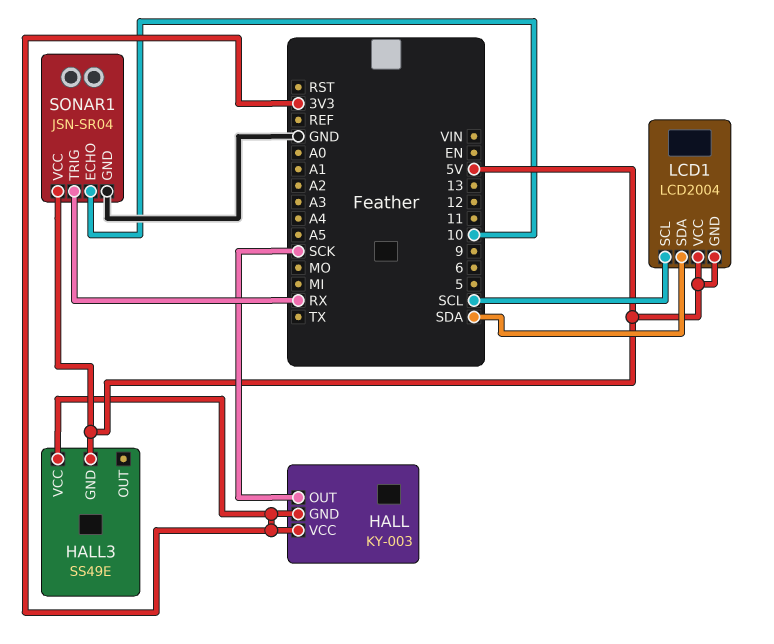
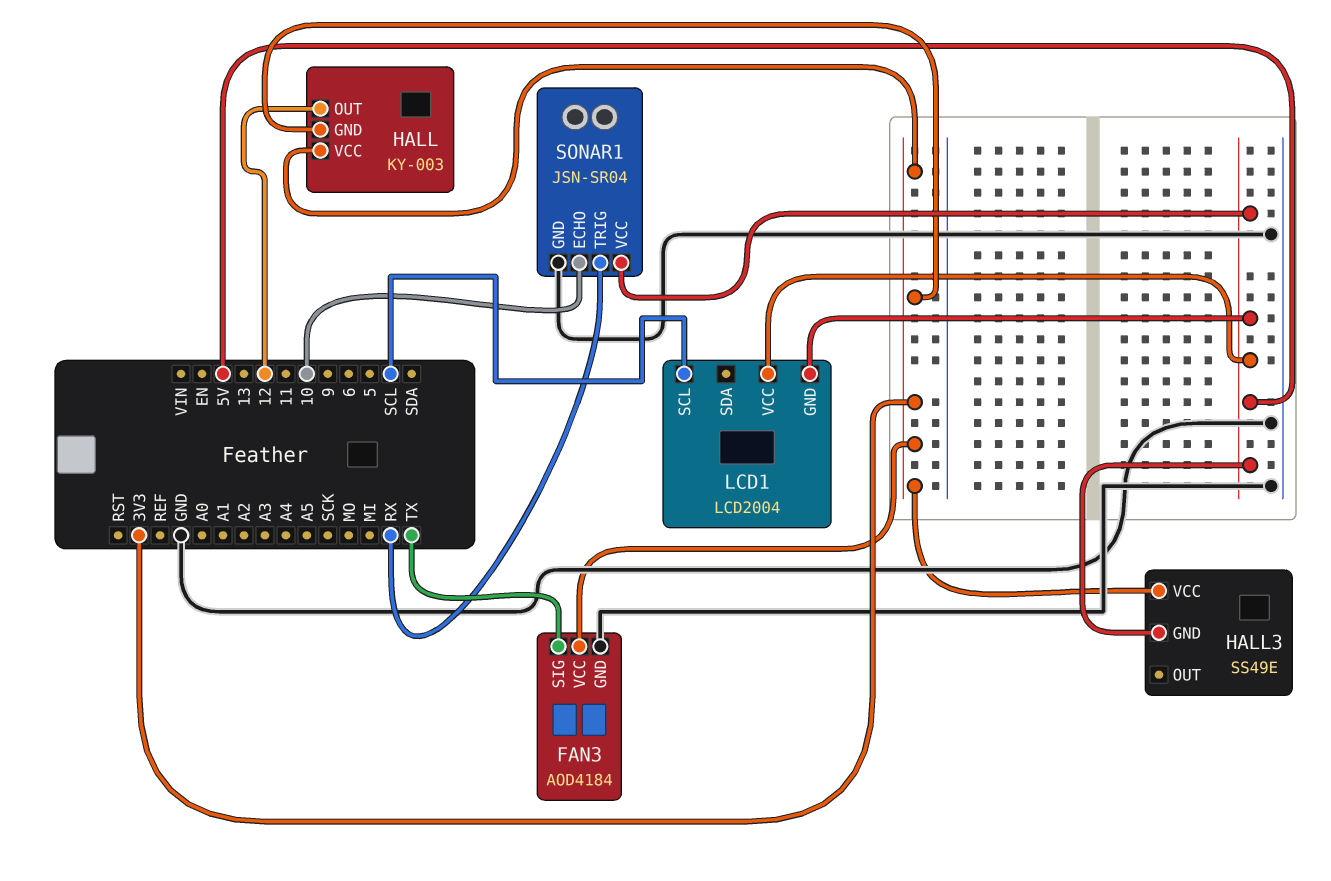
FAN3: none -> AOD4184
FAN3 pin GND: none -> GND
FAN3 pin SIG: none -> TX
FAN3 pin VCC: none -> 3V3
HALL pin OUT: SCK -> 12
LCD1 pin SDA: SDA -> none

